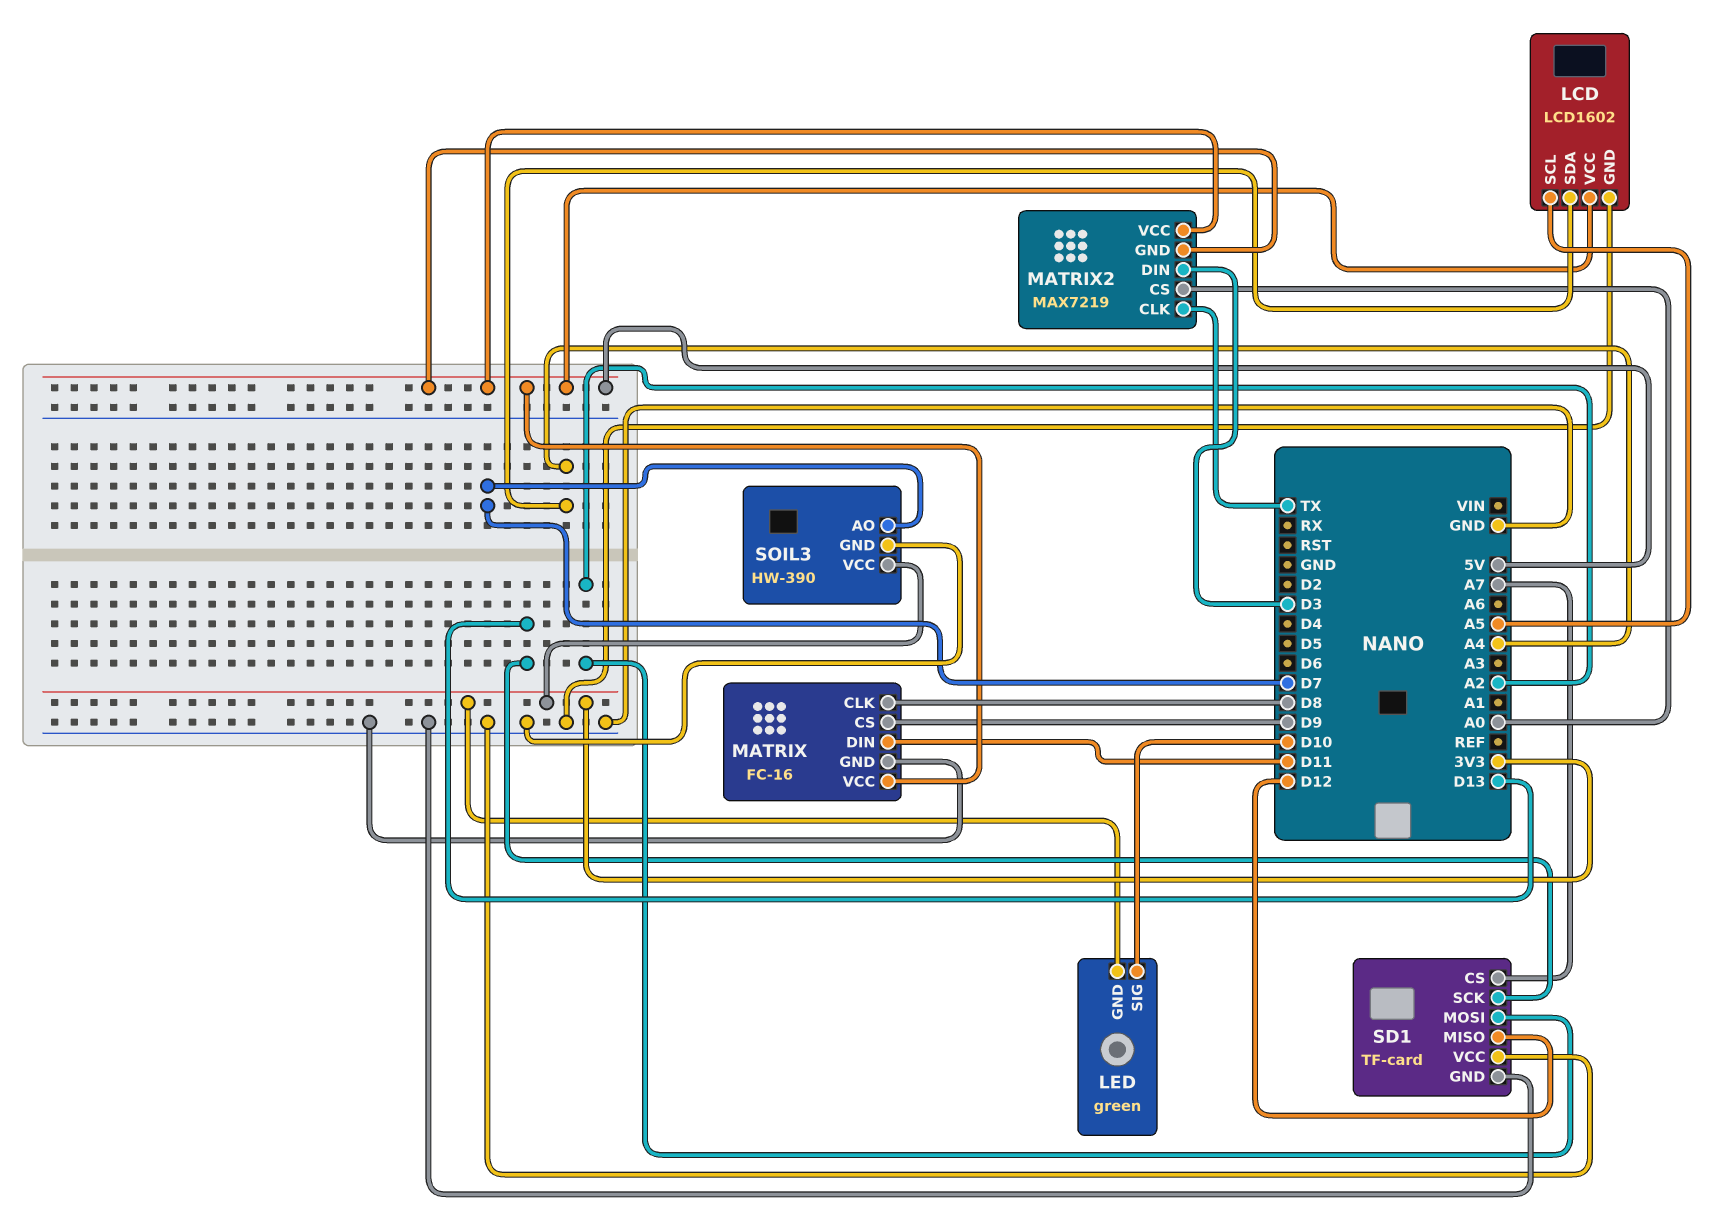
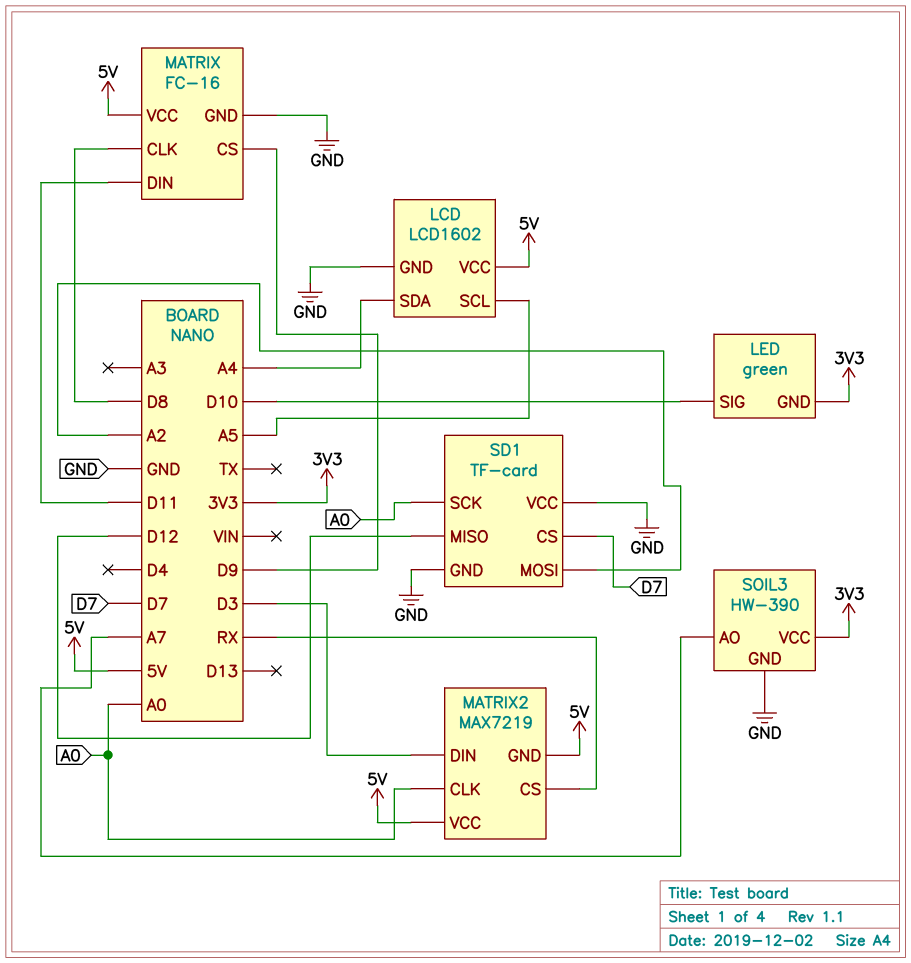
MATRIX2 pin CLK: TX -> A0
MATRIX2 pin CS: A0 -> RX
SD1 pin CS: A7 -> D7
SD1 pin SCK: D13 -> A0
SOIL3 pin AO: D7 -> A7

